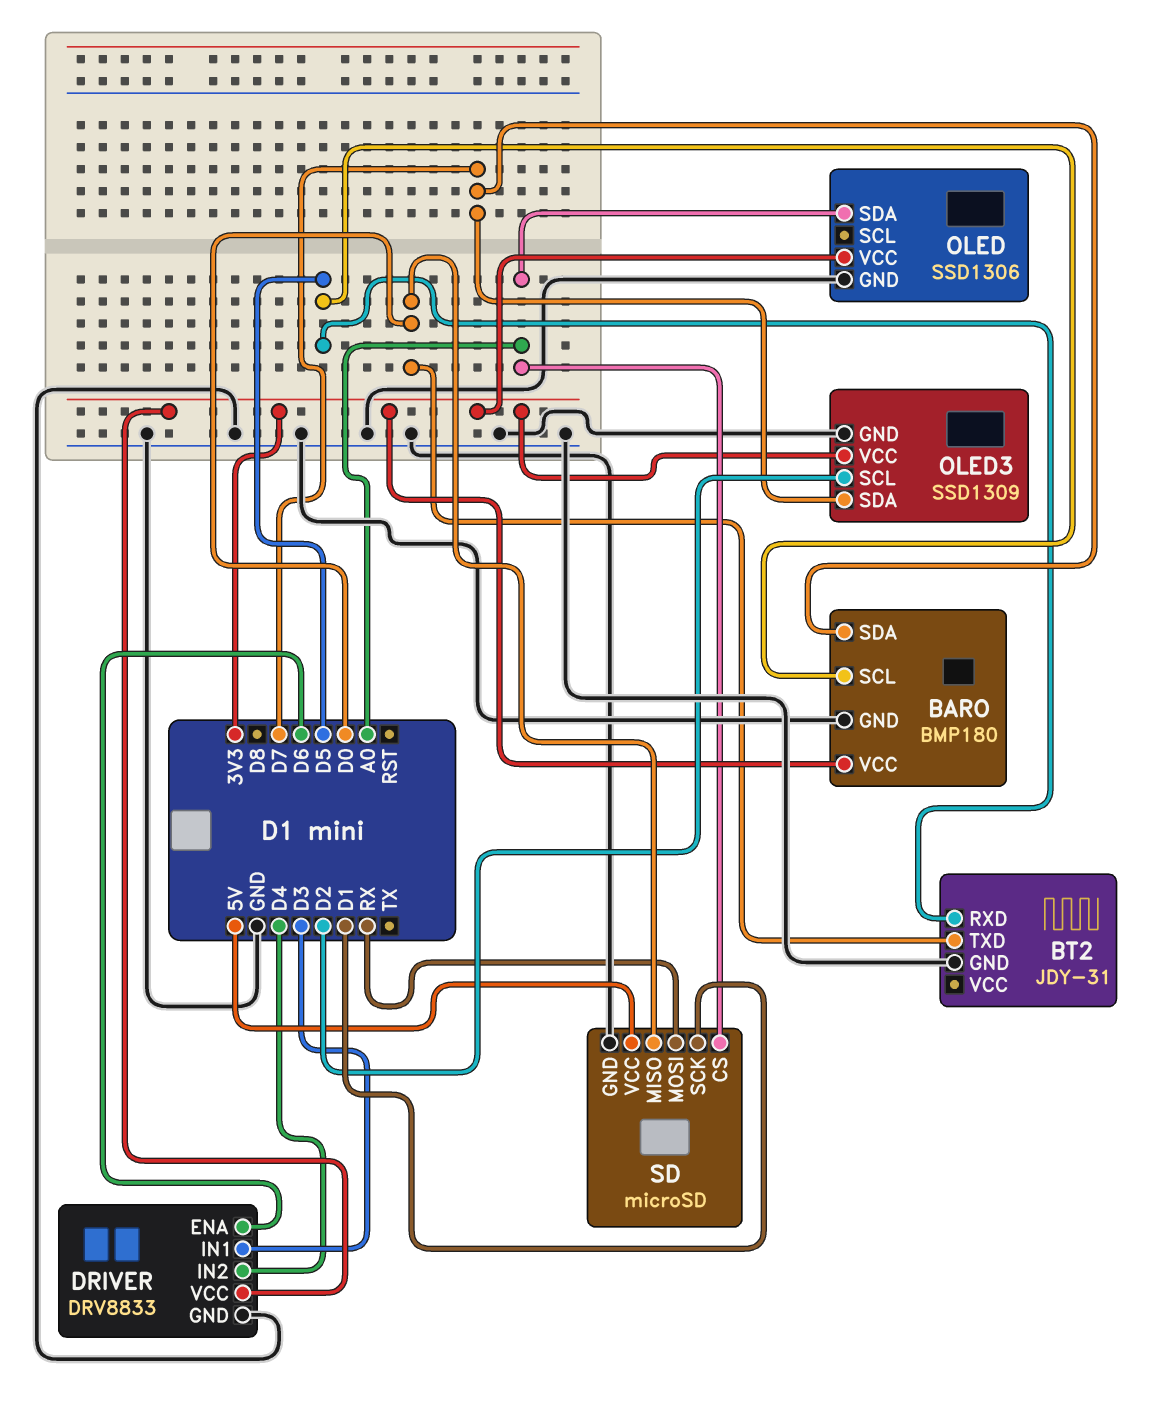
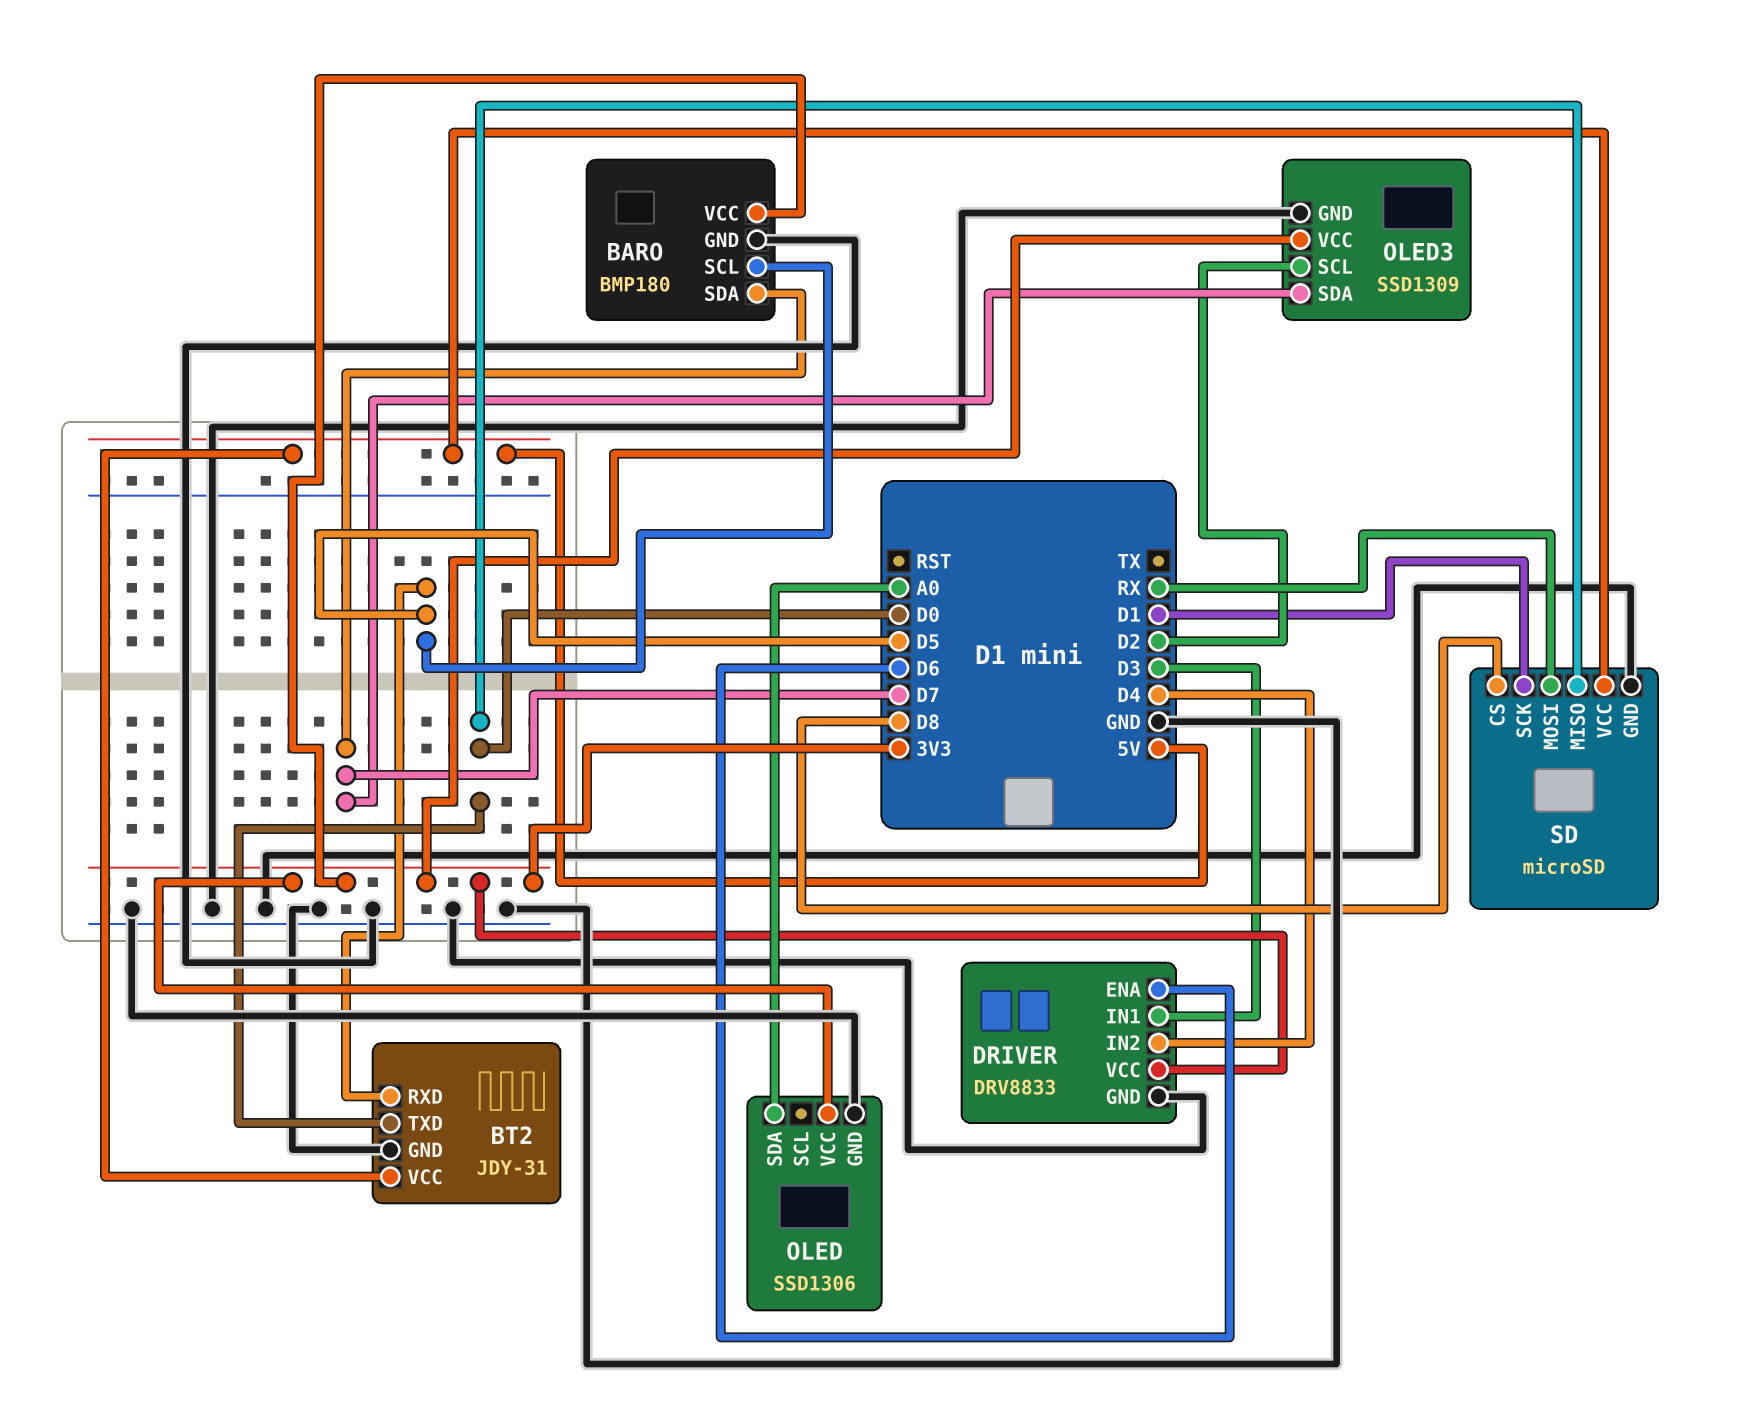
BT2 pin VCC: none -> 5V
SD pin CS: A0 -> D8

